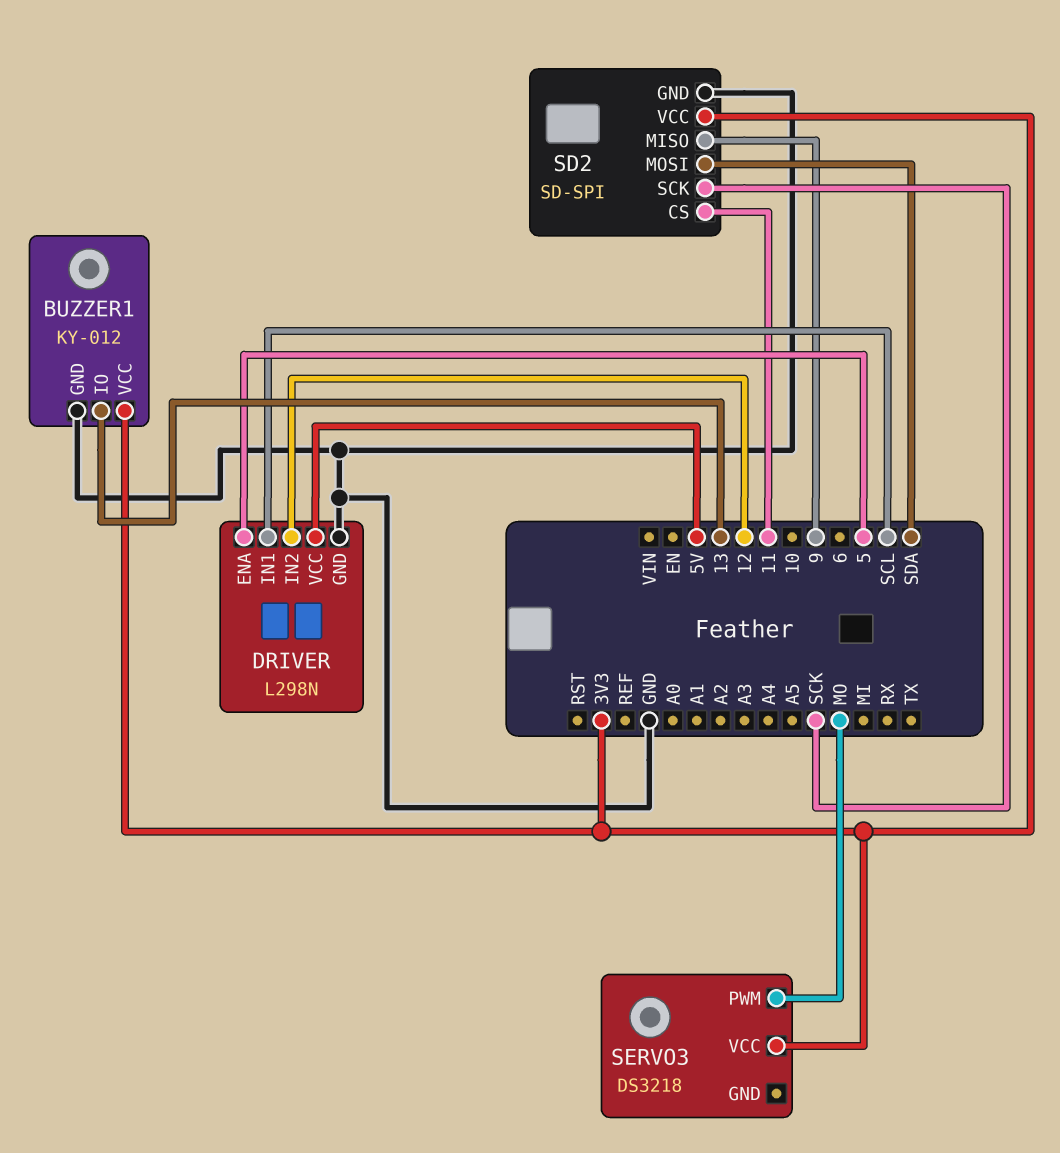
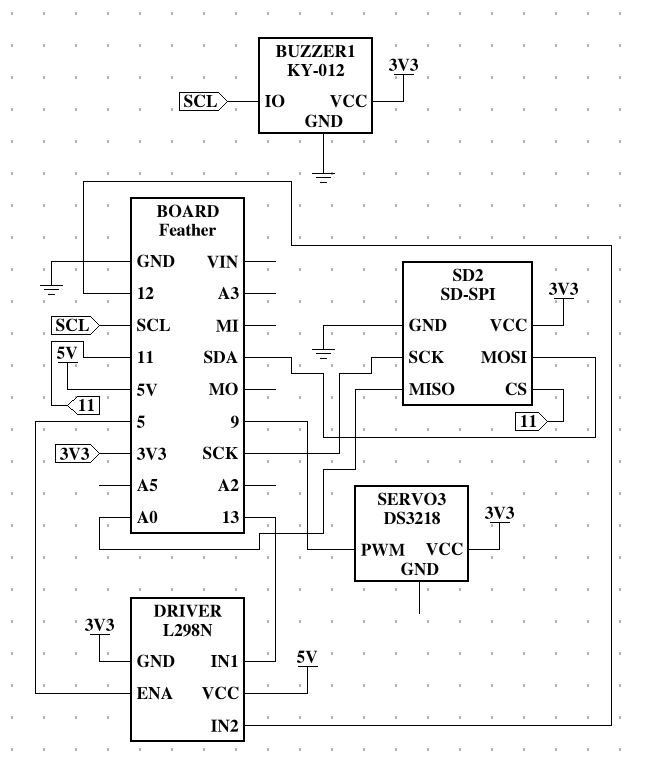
BUZZER1 pin IO: 13 -> SCL
DRIVER pin GND: GND -> 3V3
DRIVER pin IN1: SCL -> 13
SD2 pin MISO: 9 -> A0
SERVO3 pin PWM: MO -> 9

